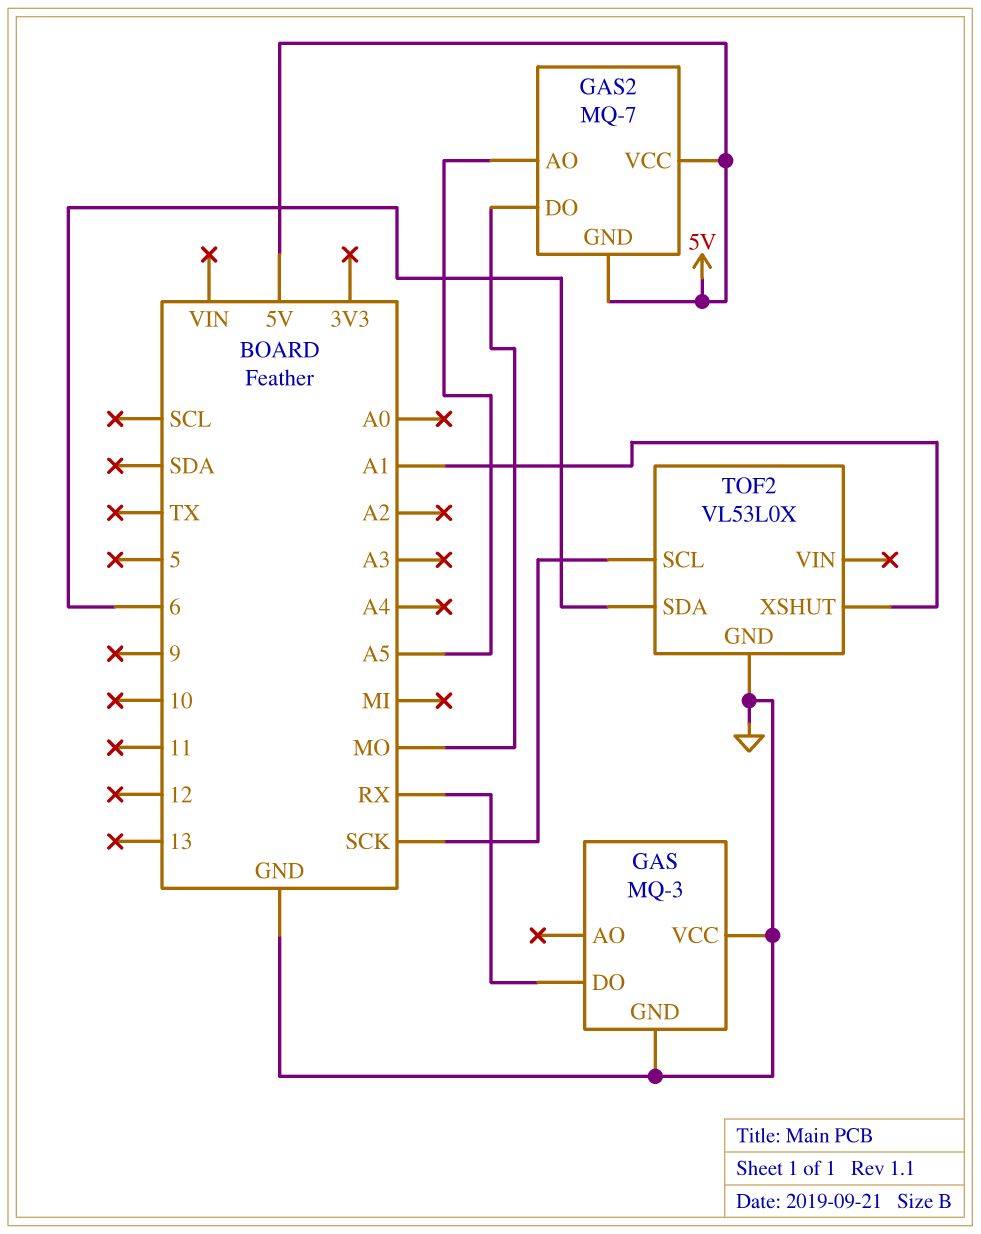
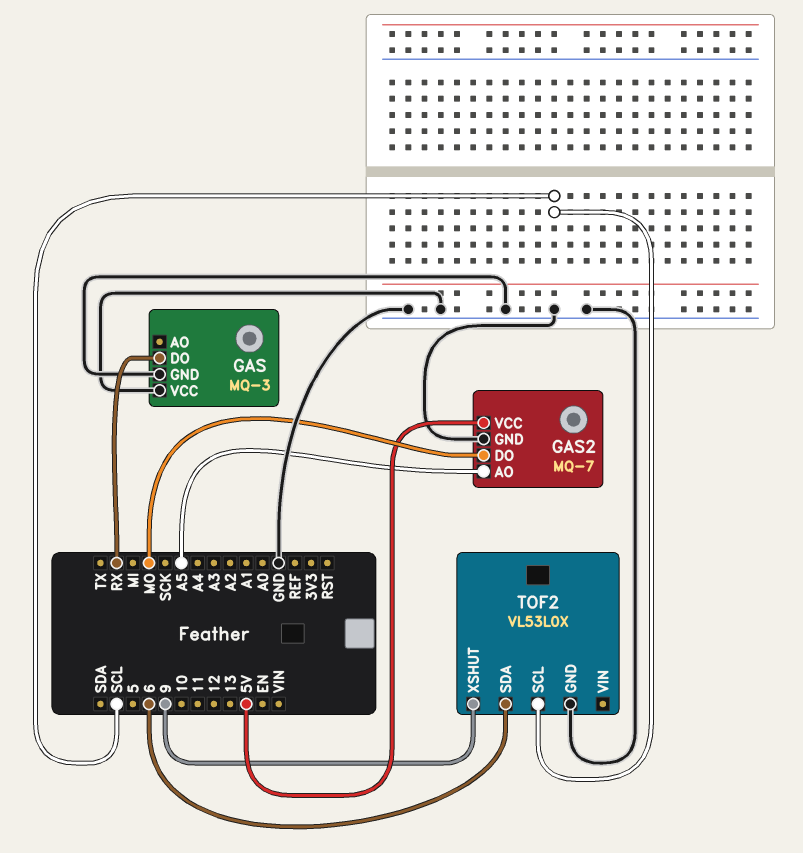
GAS2 pin GND: 5V -> GND
TOF2 pin SCL: SCK -> SCL
TOF2 pin XSHUT: A1 -> 9

